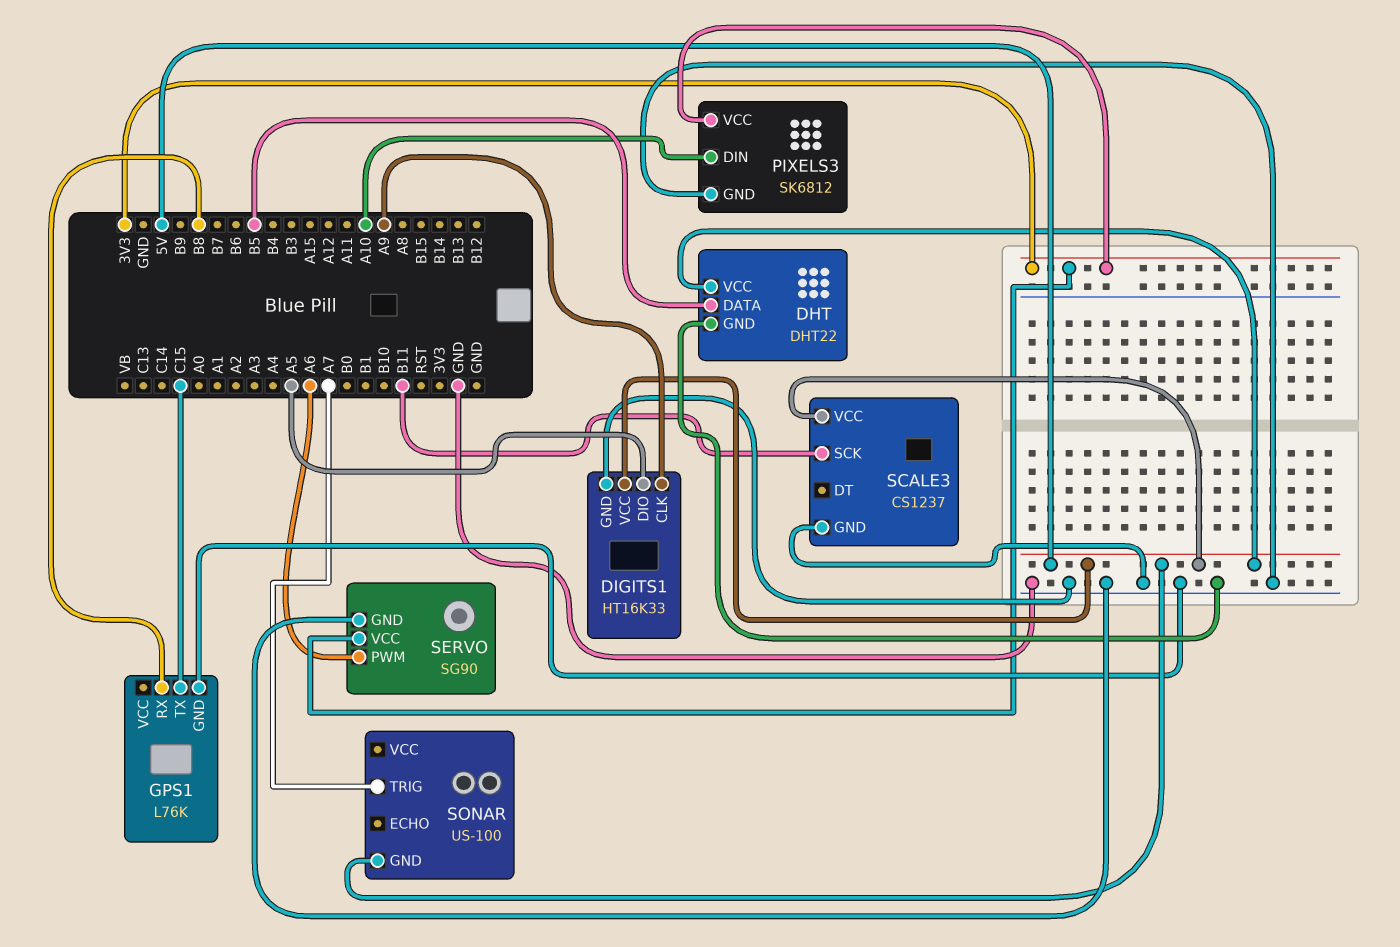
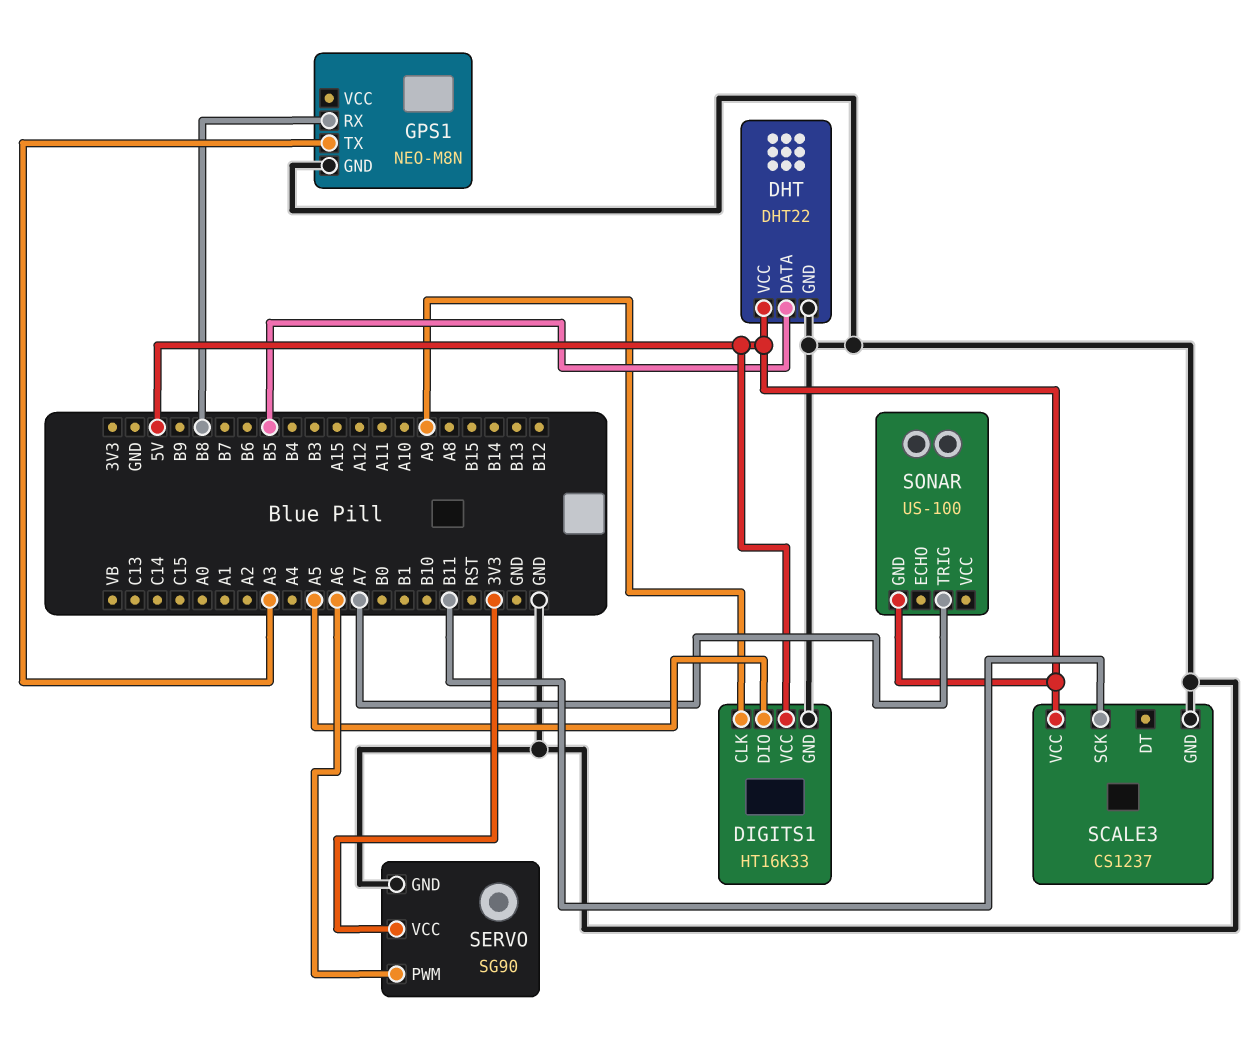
GPS1: L76K -> NEO-M8N
GPS1 pin TX: C15 -> A3
PIXELS3: SK6812 -> none
PIXELS3 pin DIN: A10 -> none
PIXELS3 pin GND: GND -> none
PIXELS3 pin VCC: 3V3 -> none

